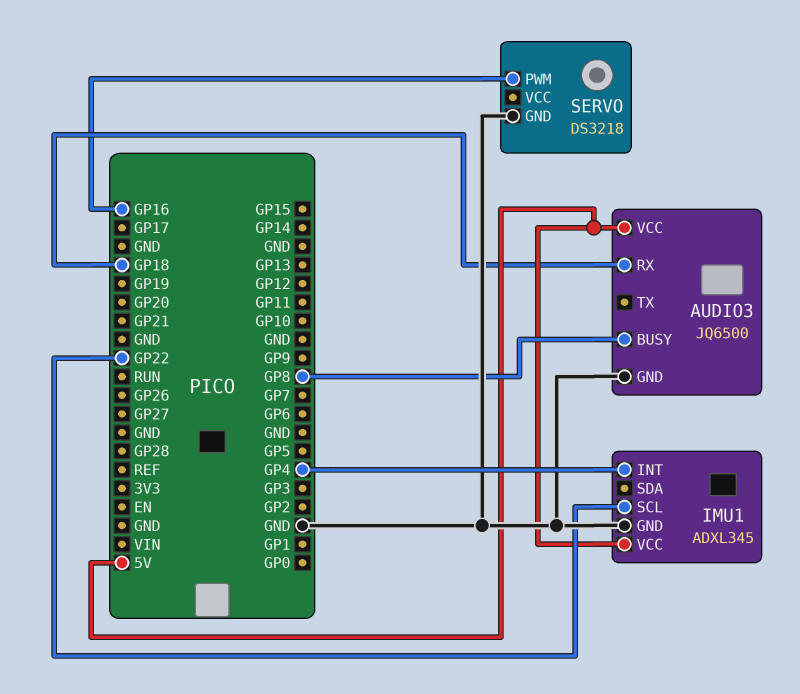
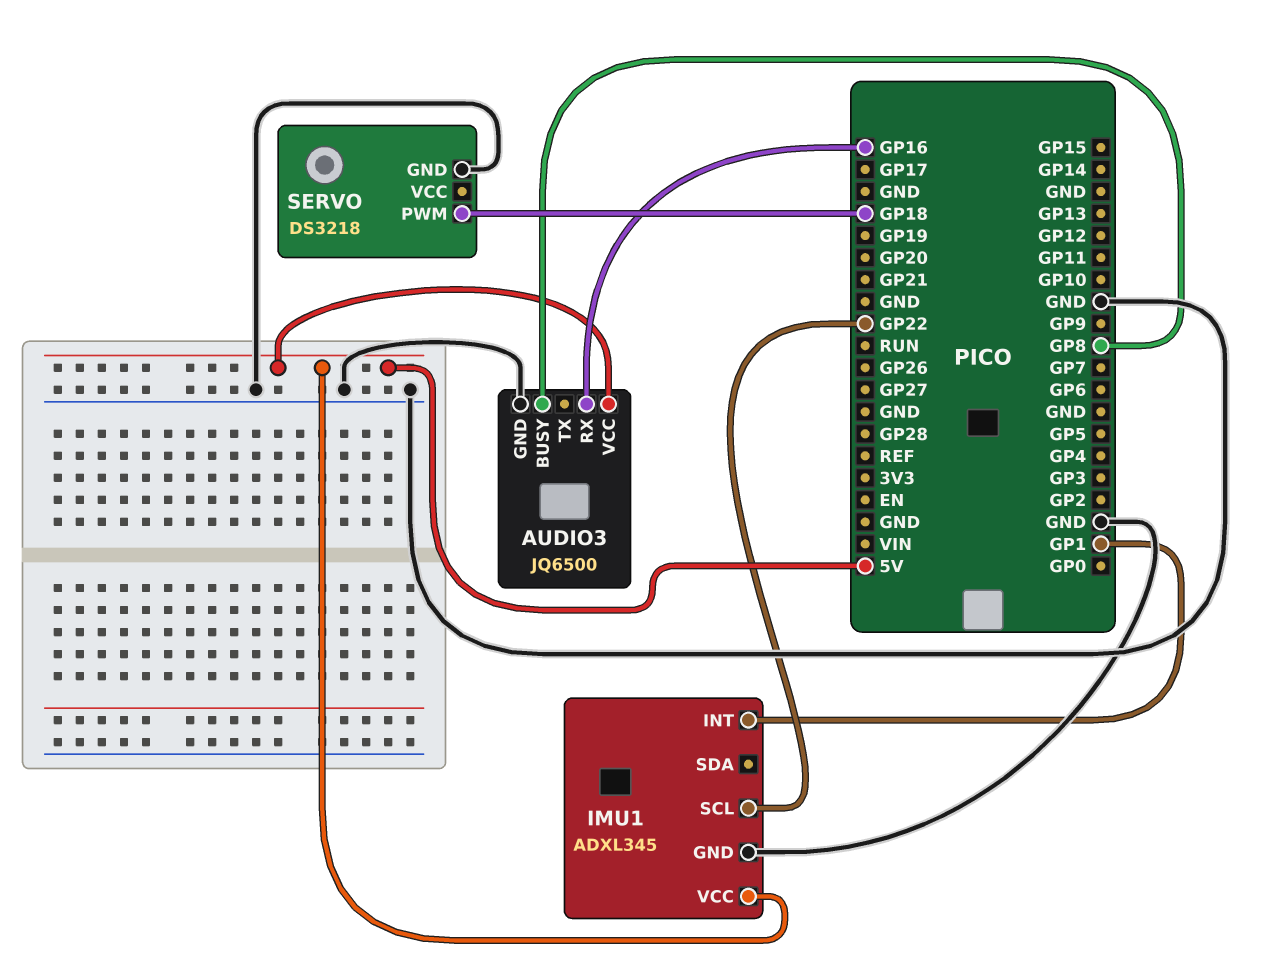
AUDIO3 pin RX: GP18 -> GP16
IMU1 pin INT: GP4 -> GP1
SERVO pin PWM: GP16 -> GP18

